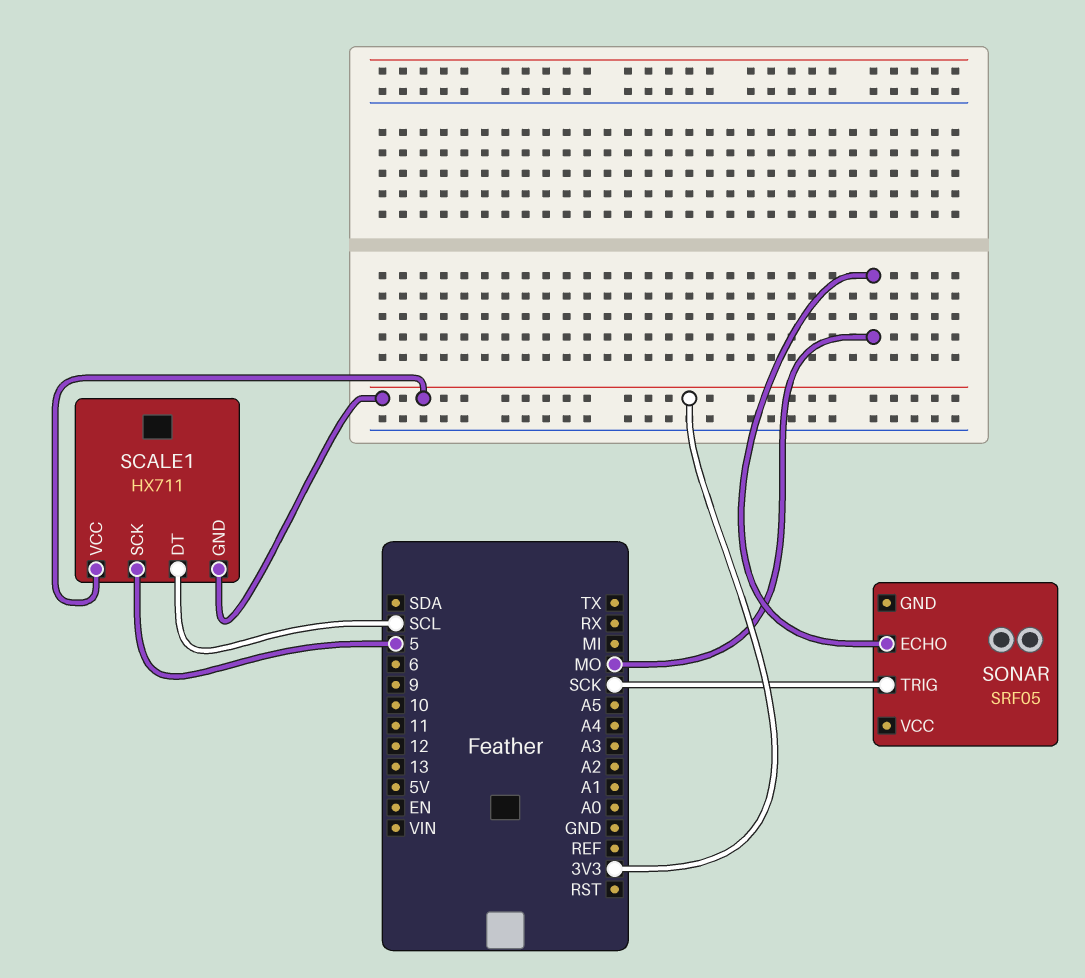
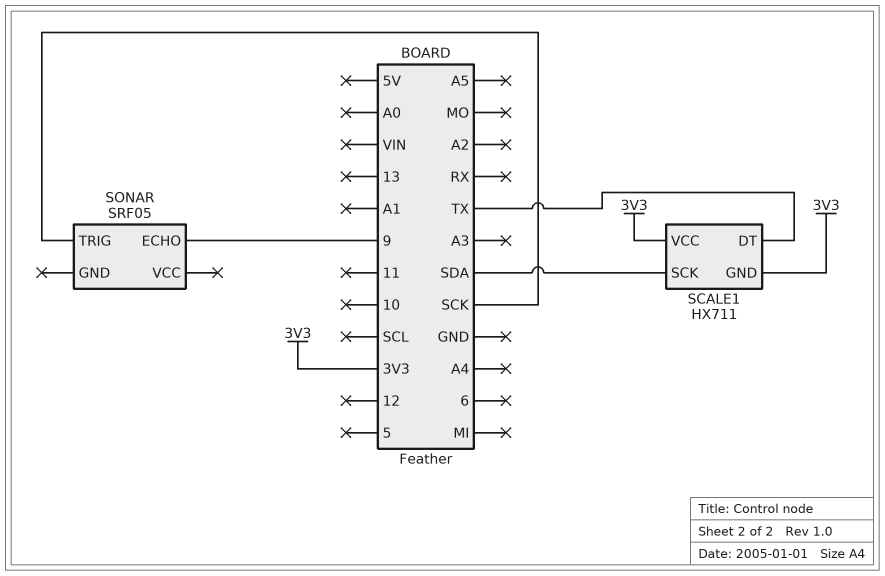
SCALE1 pin DT: SCL -> TX
SCALE1 pin SCK: 5 -> SDA
SONAR pin ECHO: MO -> 9

